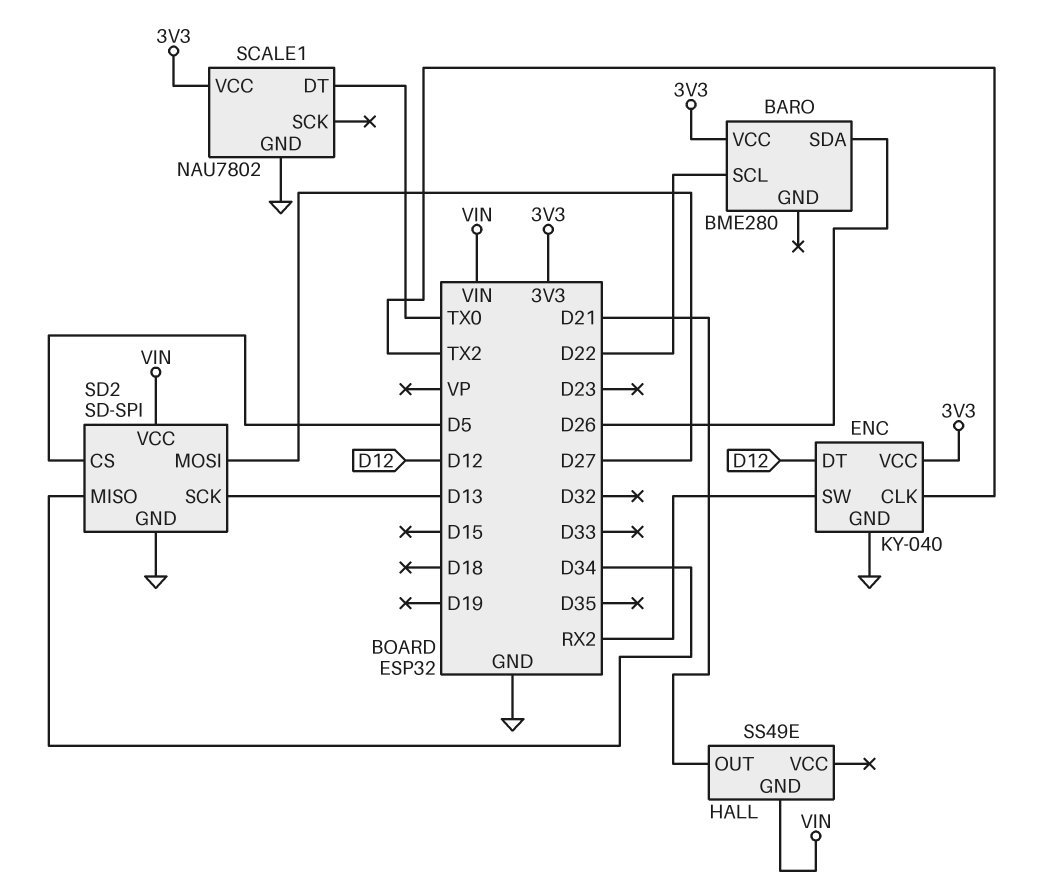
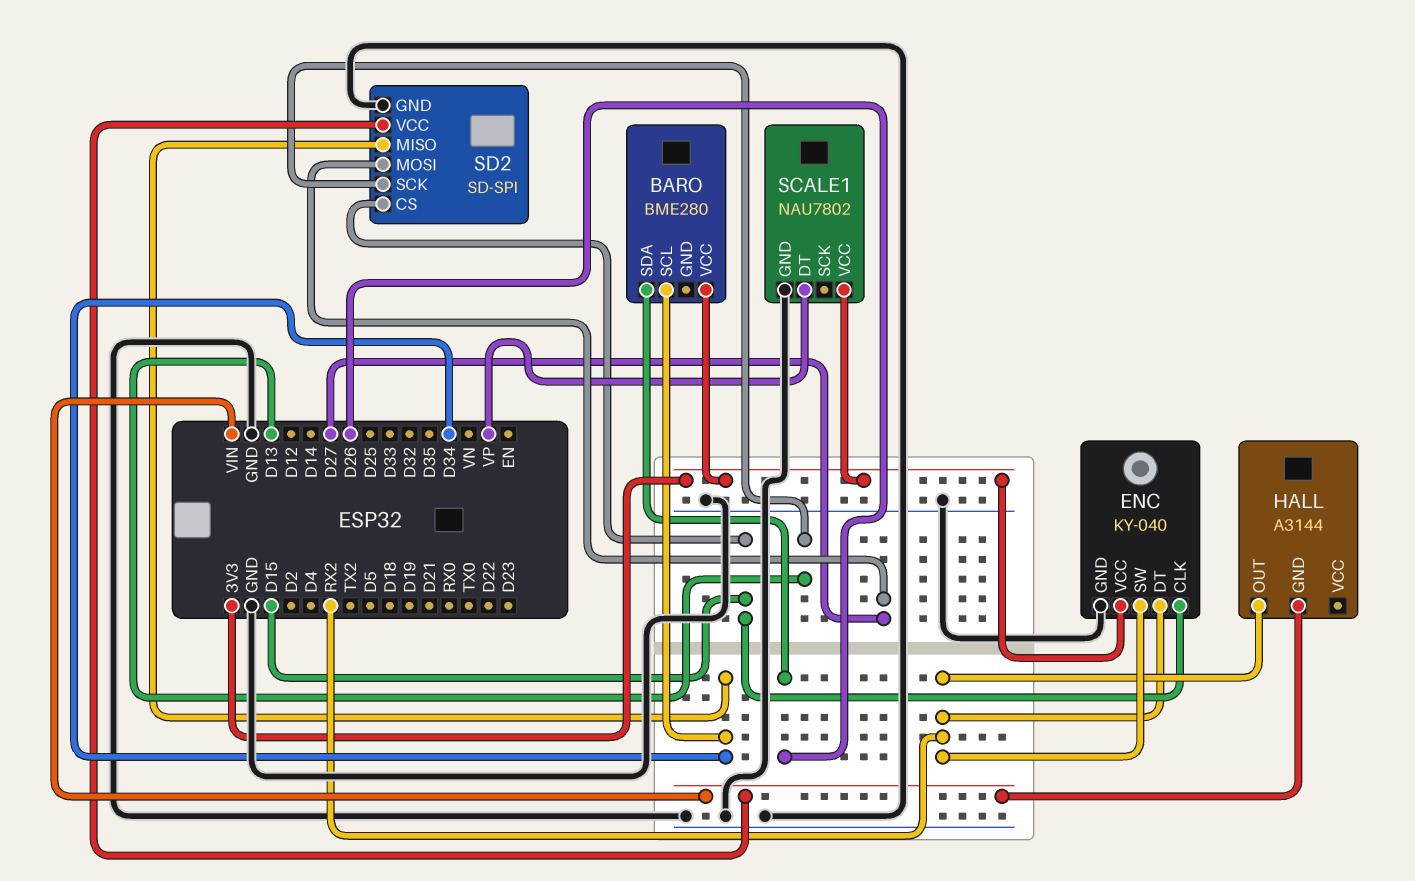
BARO pin SCL: D22 -> D34
ENC pin CLK: TX2 -> D15
ENC pin DT: D12 -> RX2
HALL: SS49E -> A3144
HALL pin OUT: D21 -> RX2
SCALE1 pin DT: TX0 -> VP
SD2 pin CS: D5 -> D15

